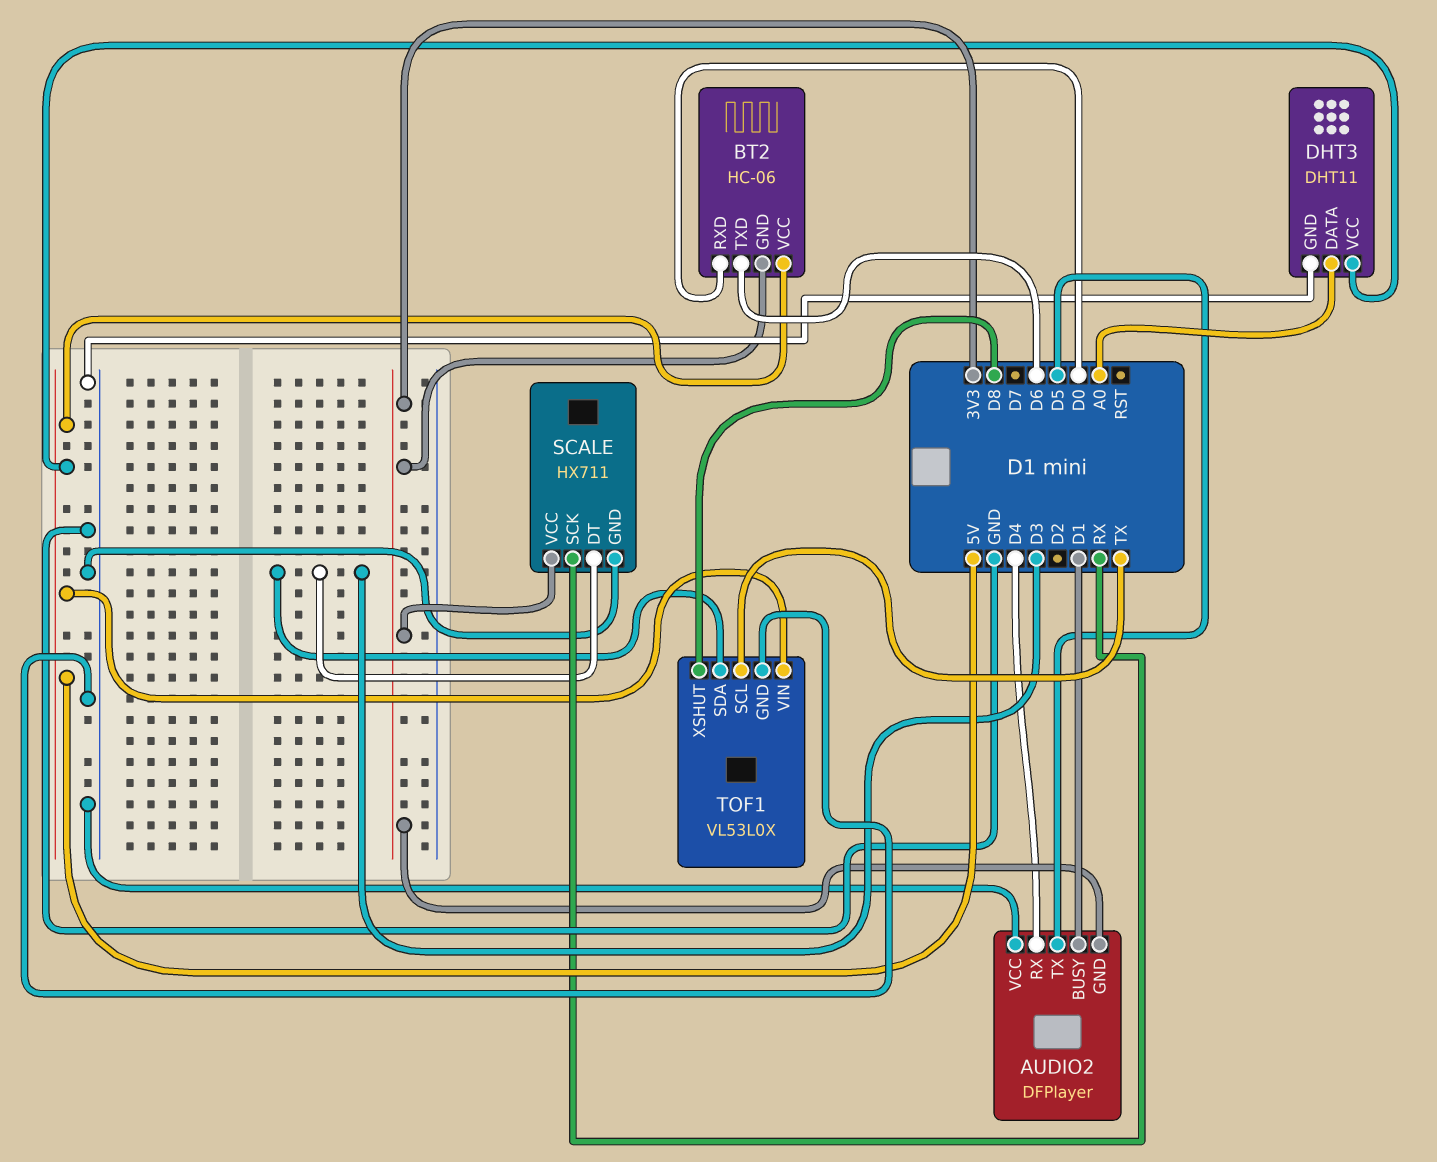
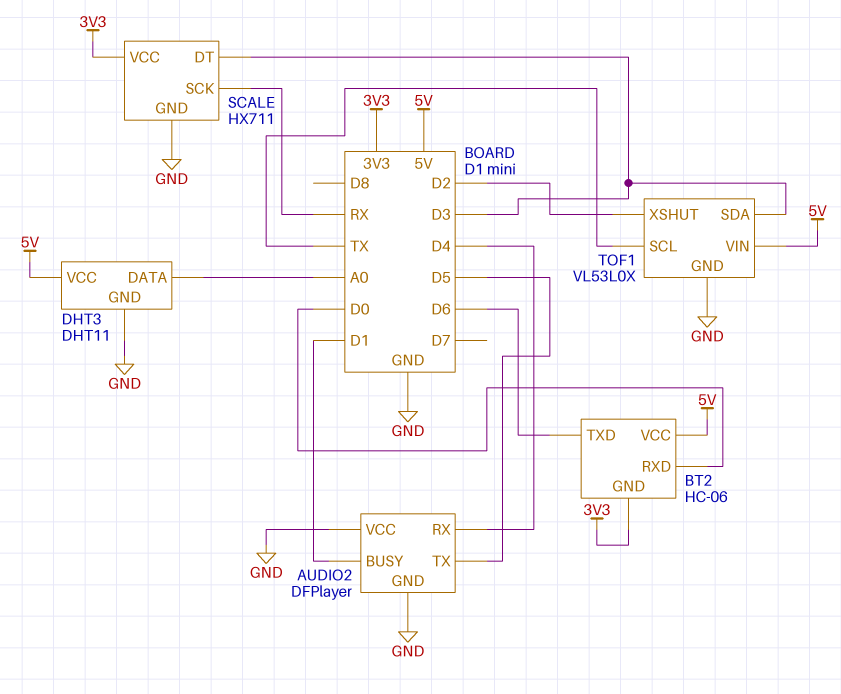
AUDIO2 pin GND: 3V3 -> GND
TOF1 pin XSHUT: D8 -> D2

